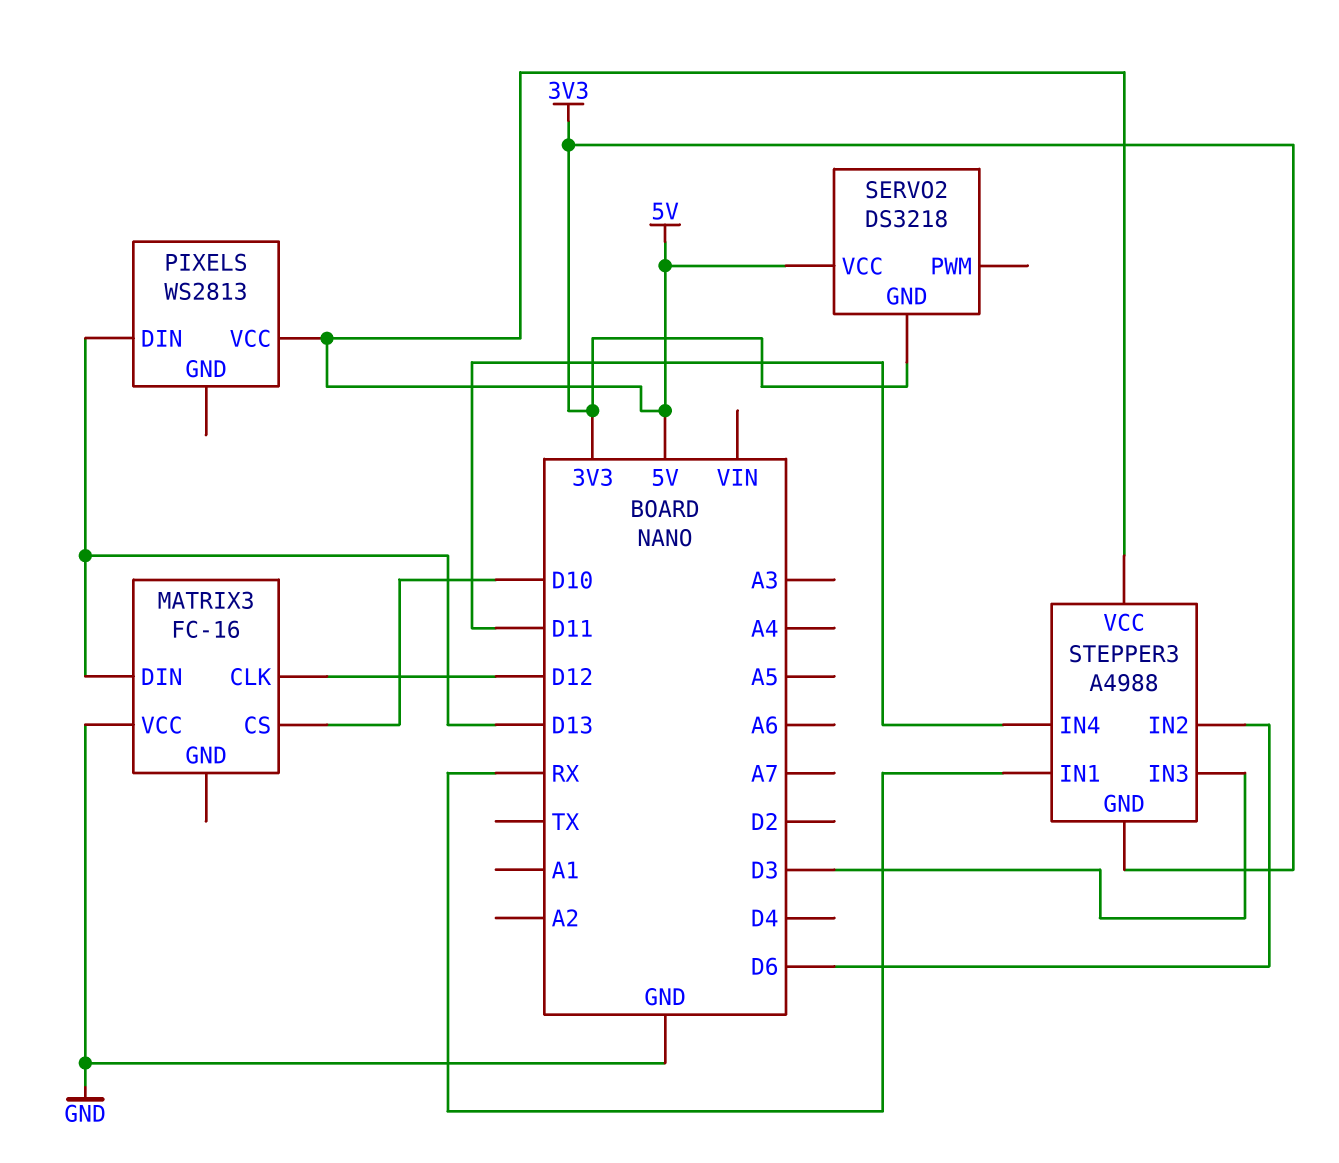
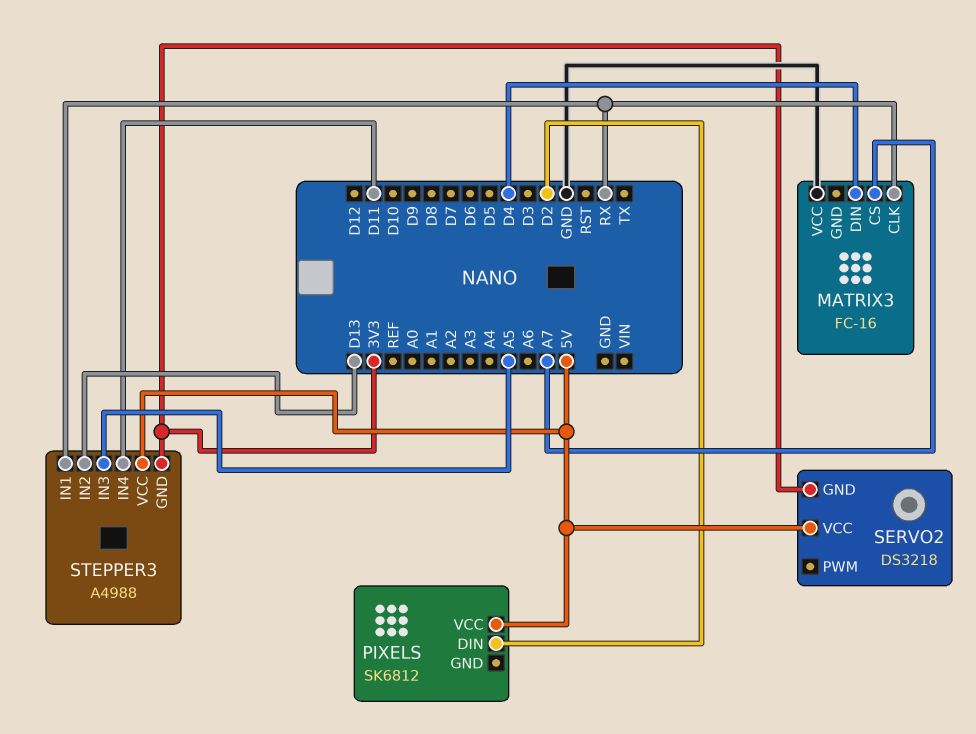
MATRIX3 pin CLK: D12 -> RX
MATRIX3 pin CS: D10 -> A7
MATRIX3 pin DIN: D13 -> D4
PIXELS: WS2813 -> SK6812
PIXELS pin DIN: D13 -> D2
STEPPER3 pin IN2: D6 -> D13
STEPPER3 pin IN3: D3 -> A5

